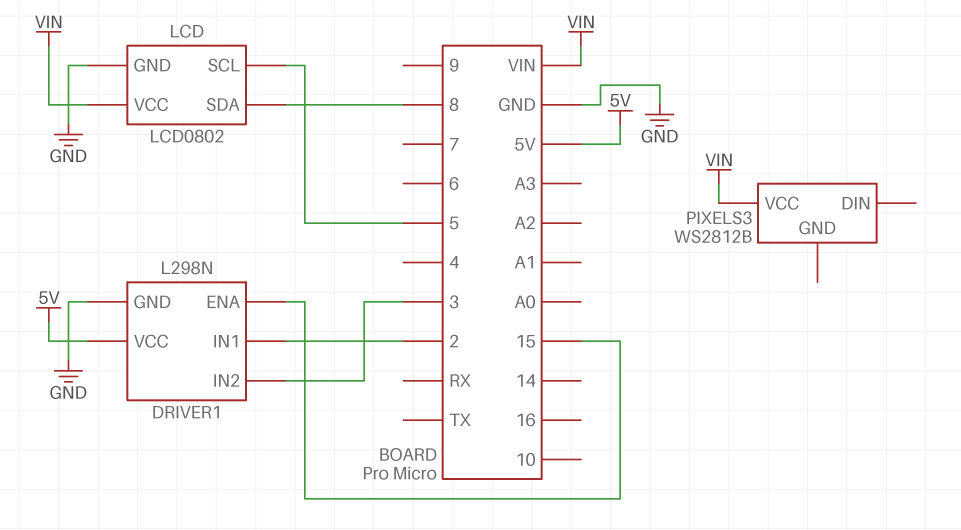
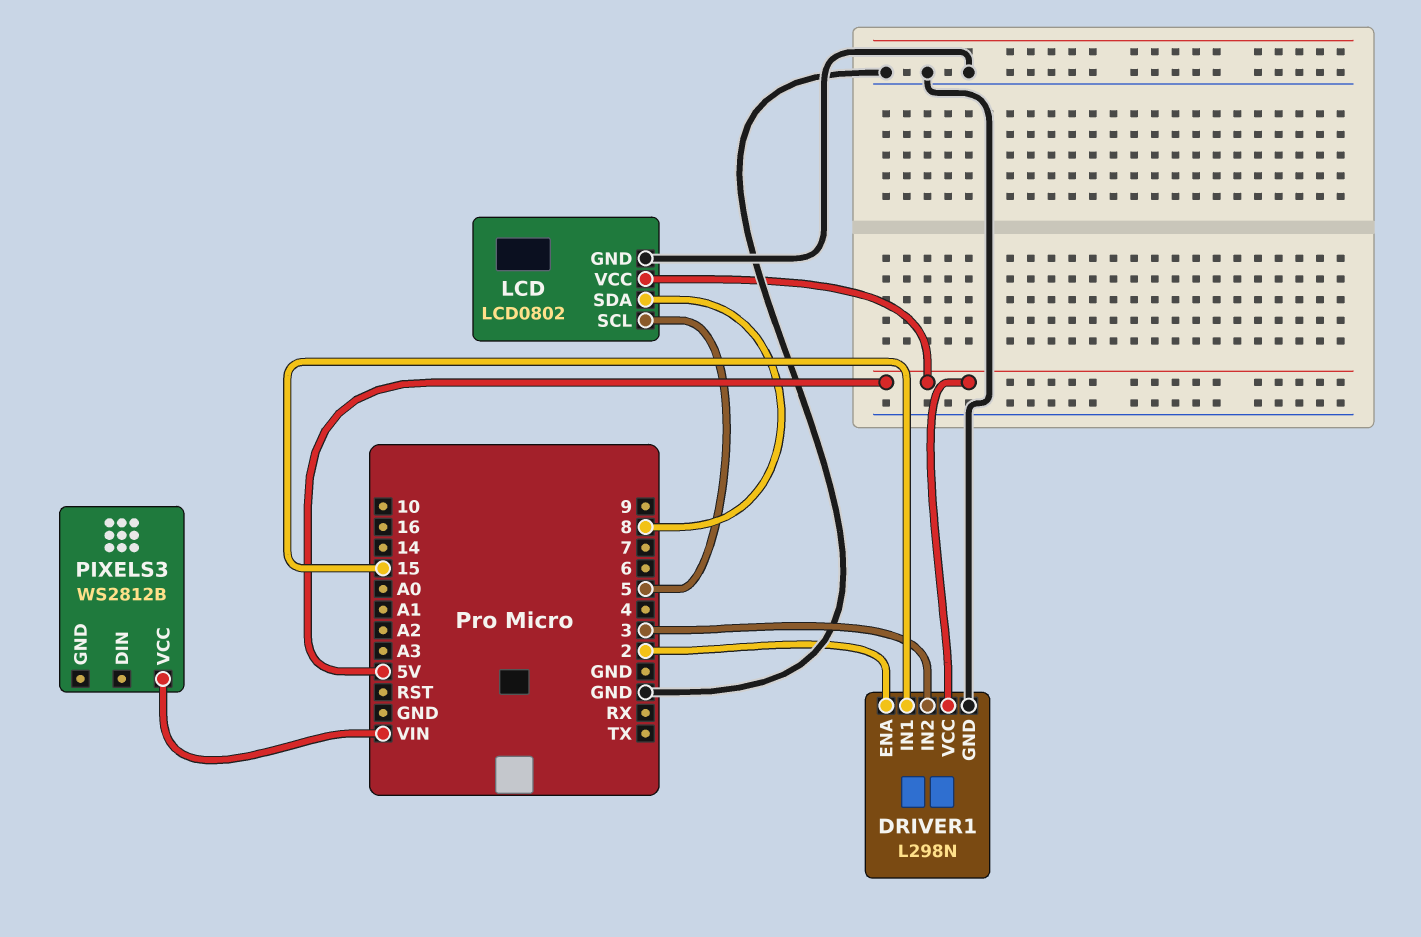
DRIVER1 pin ENA: 15 -> 2
DRIVER1 pin IN1: 2 -> 15
LCD pin VCC: VIN -> 5V

